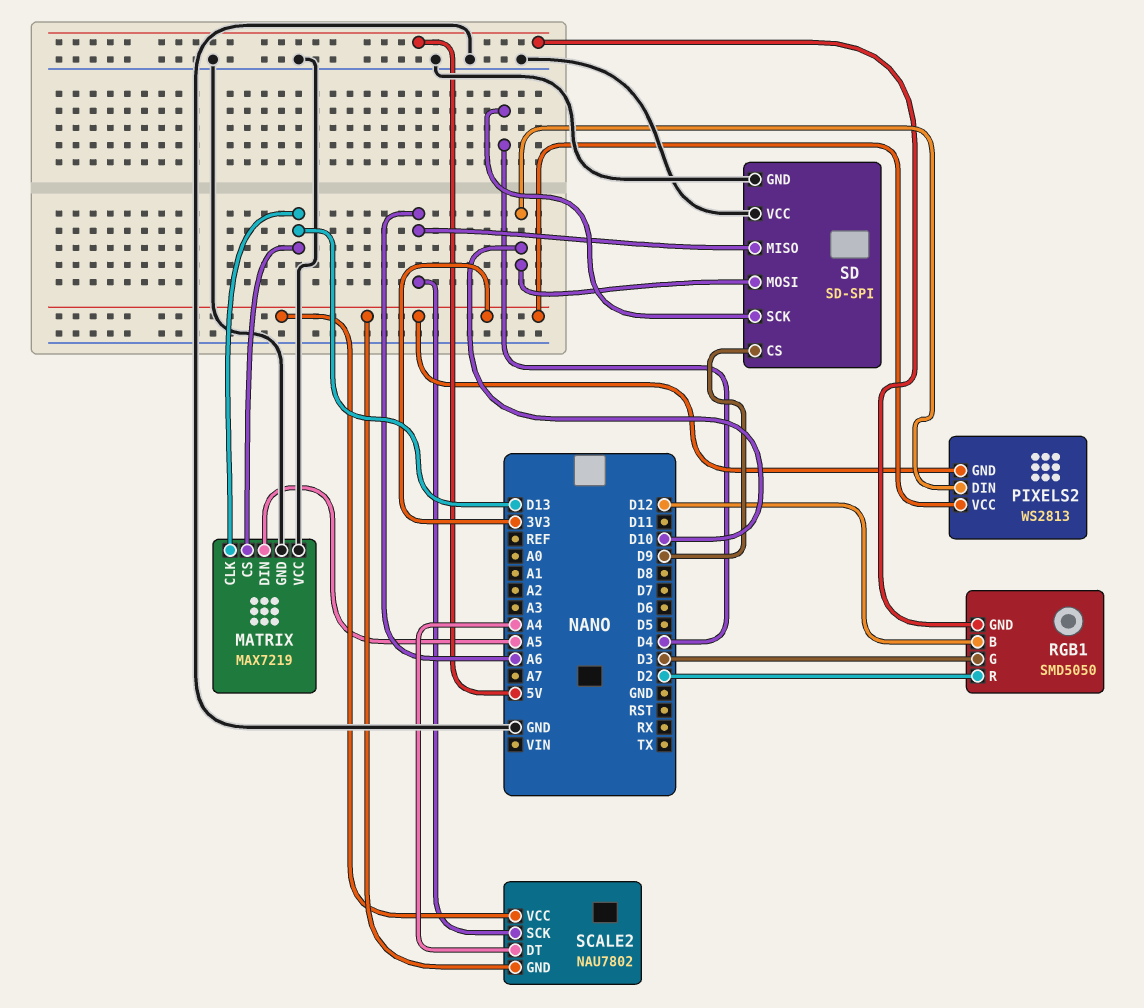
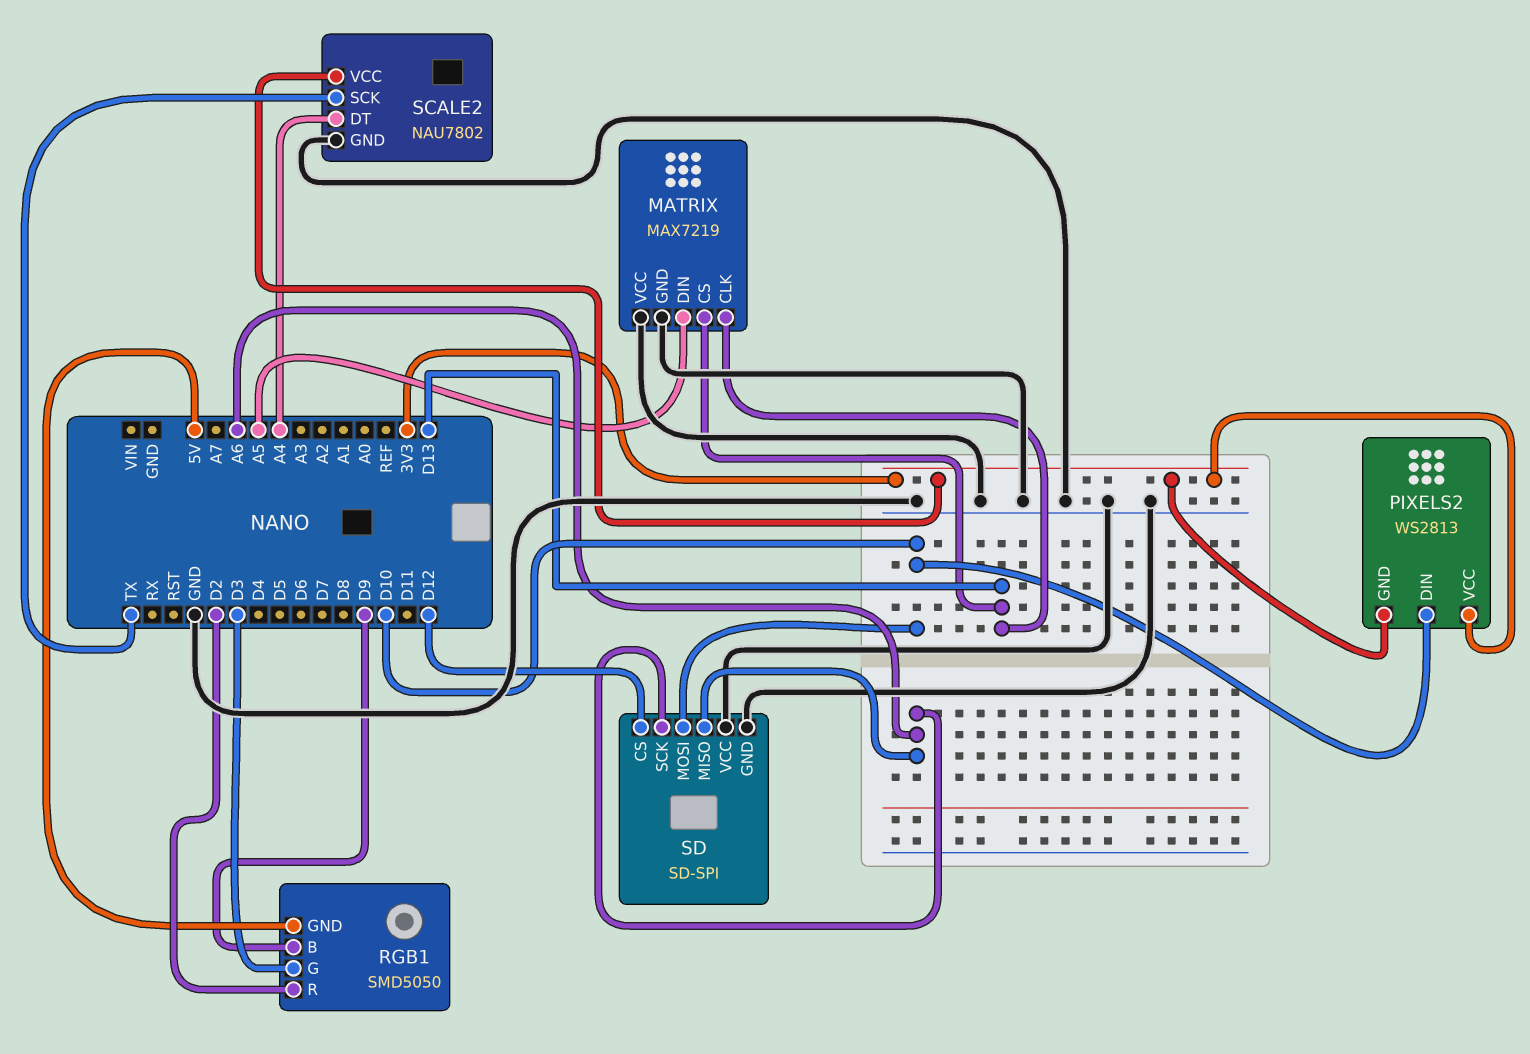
RGB1 pin B: D12 -> D9
SCALE2 pin GND: 3V3 -> GND
SCALE2 pin SCK: A6 -> TX
SD pin CS: D9 -> D12
SD pin SCK: D4 -> A6

